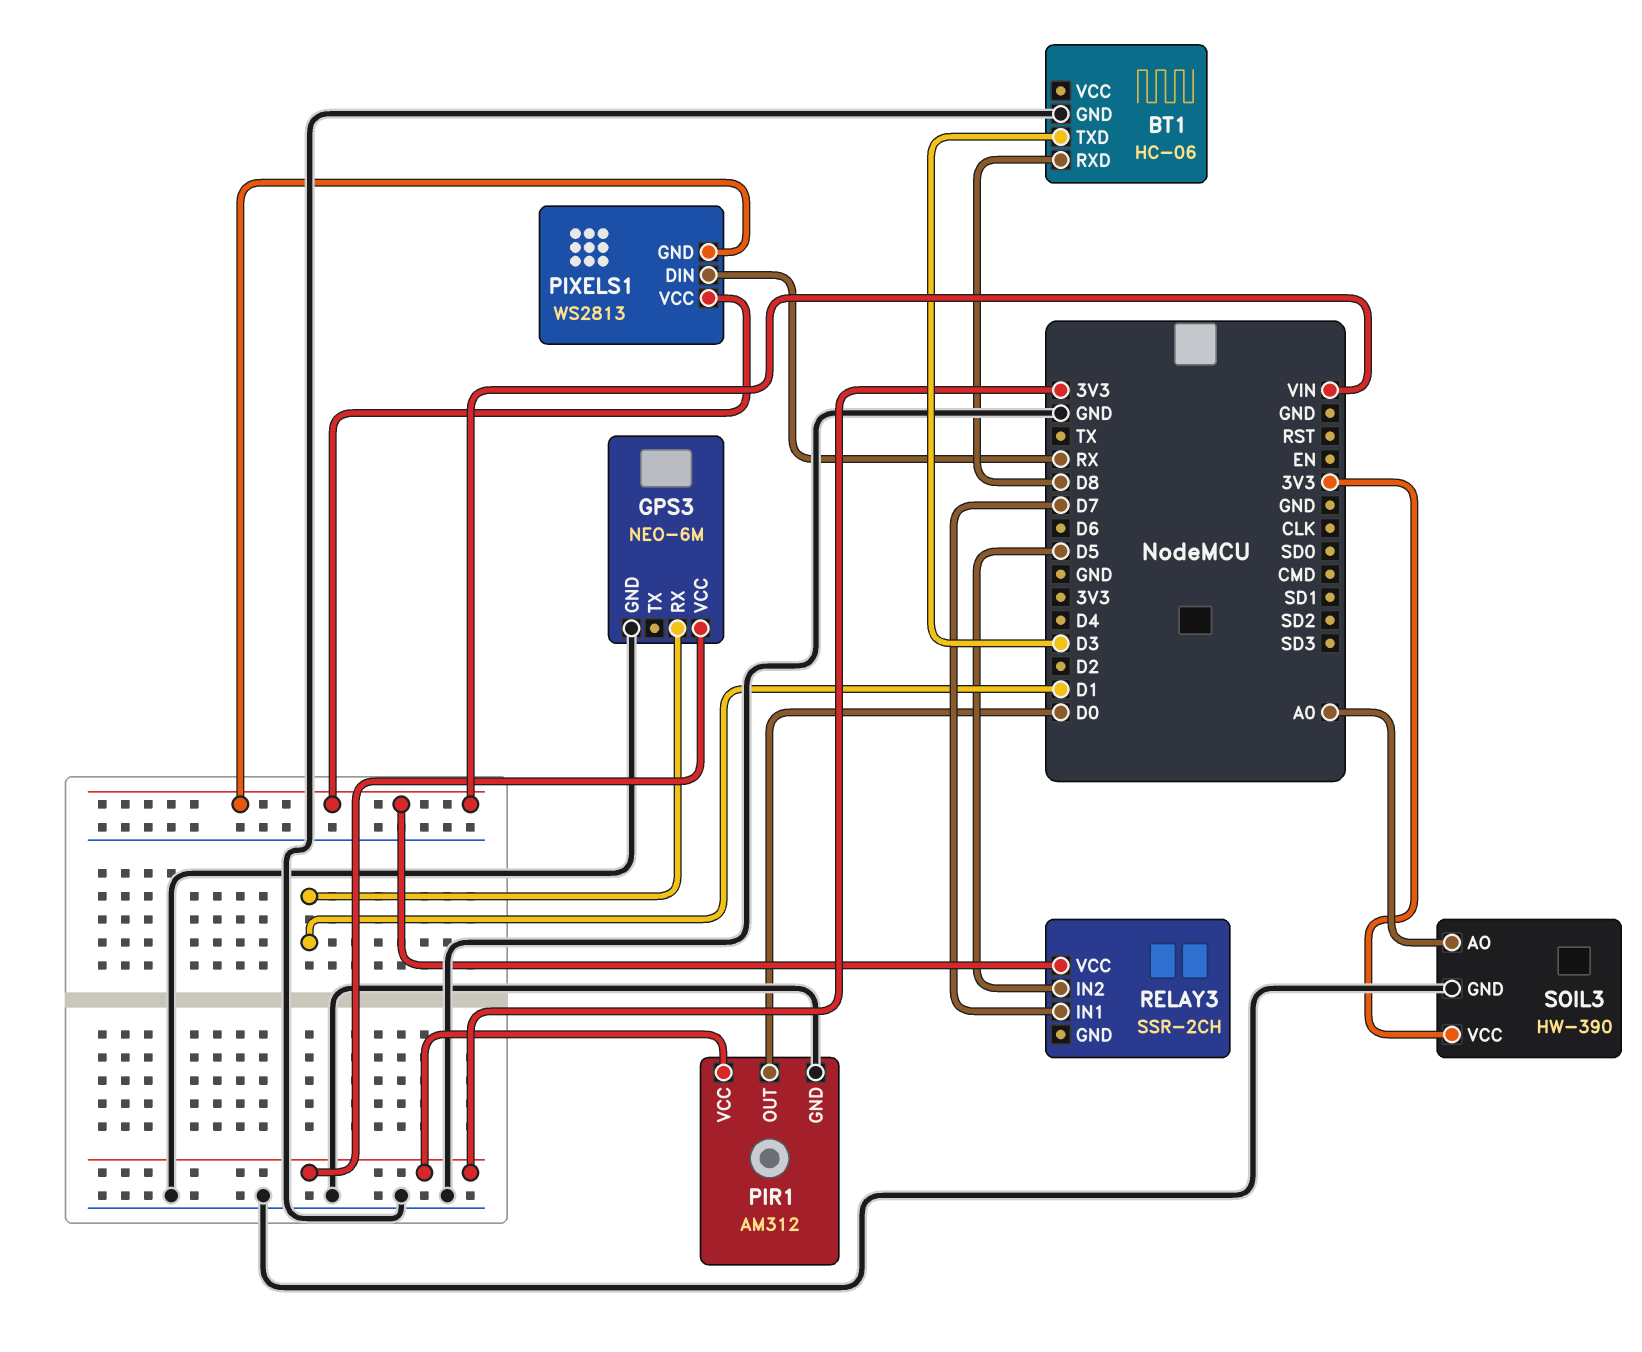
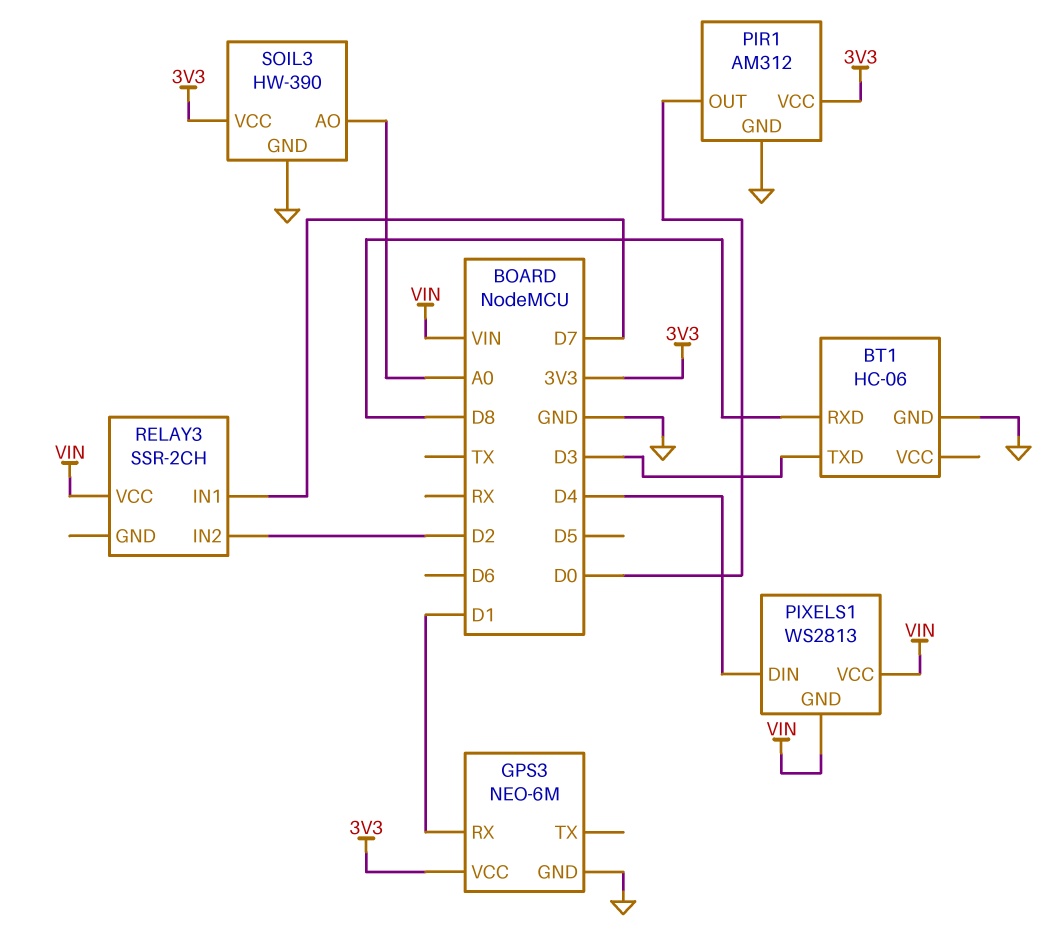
PIXELS1 pin DIN: RX -> D4
RELAY3 pin IN2: D5 -> D2

